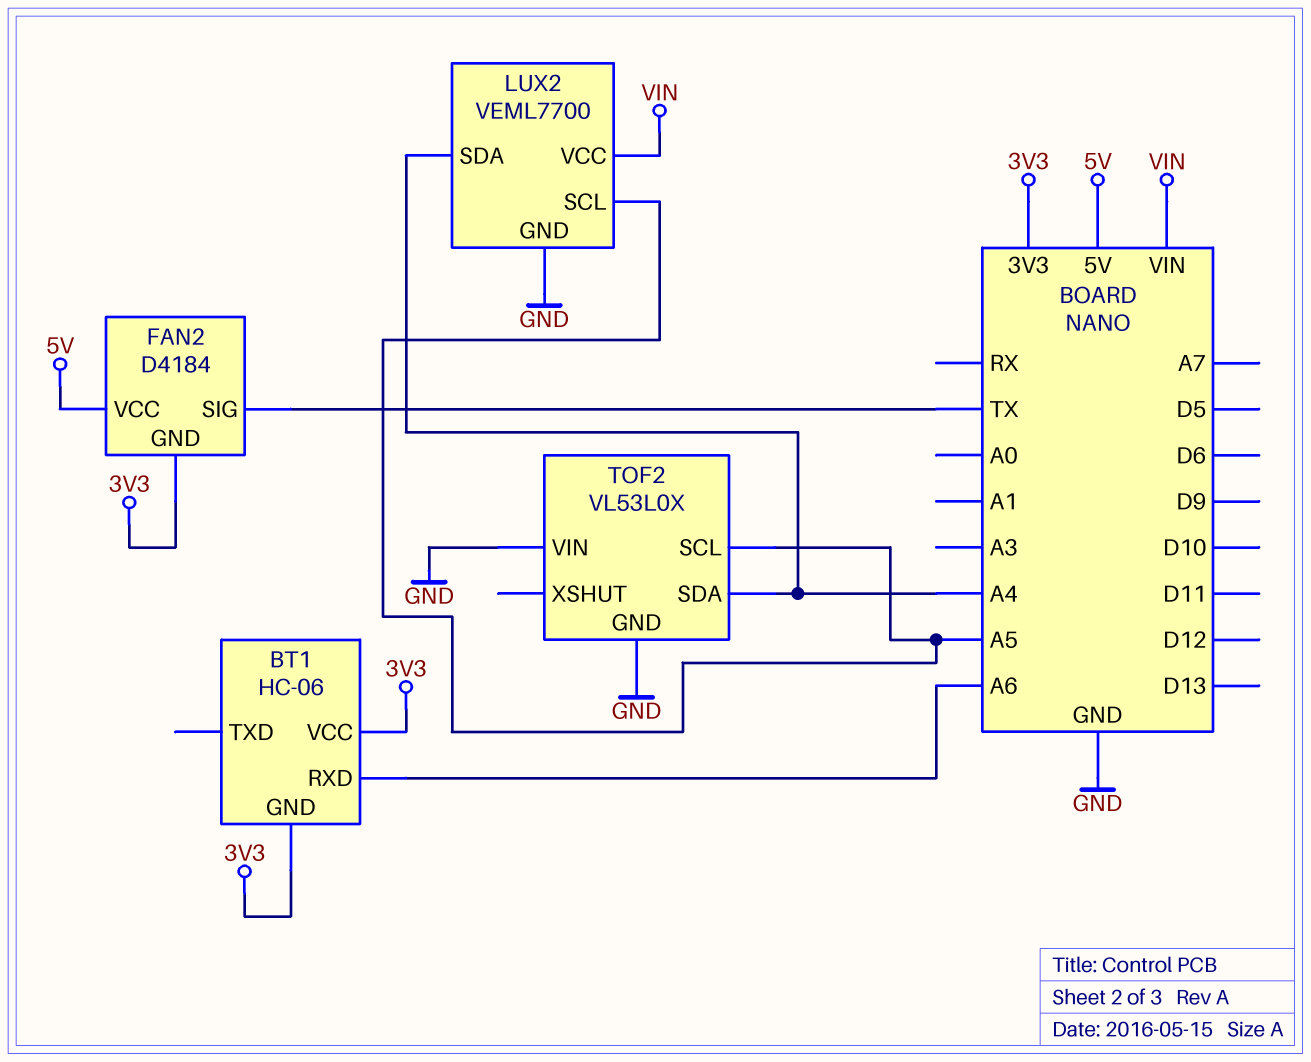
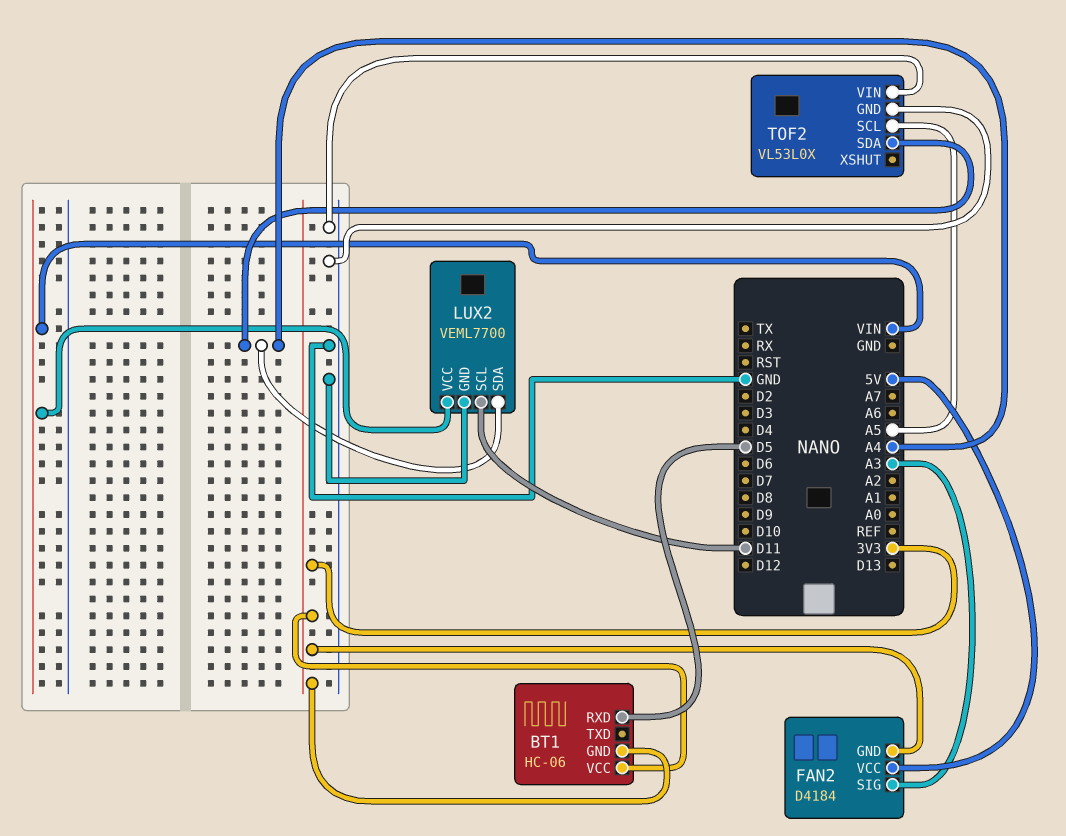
BT1 pin RXD: A6 -> D5
FAN2 pin SIG: TX -> A3
LUX2 pin SCL: A5 -> D11

